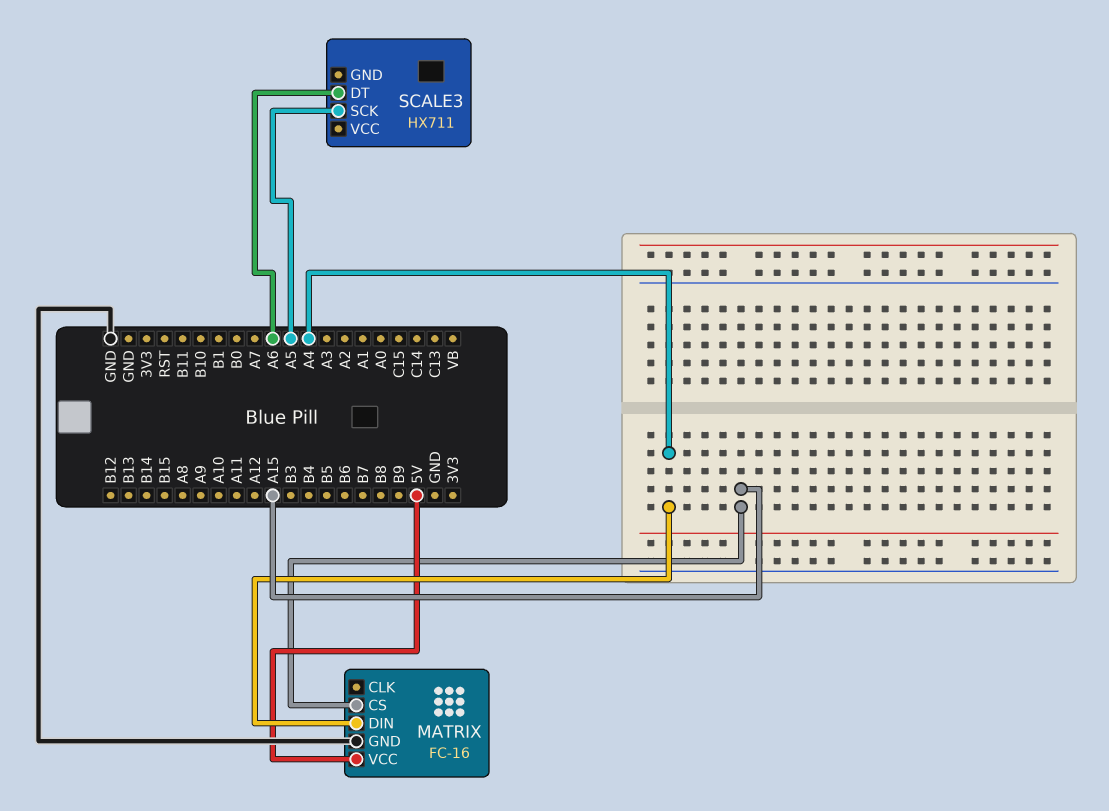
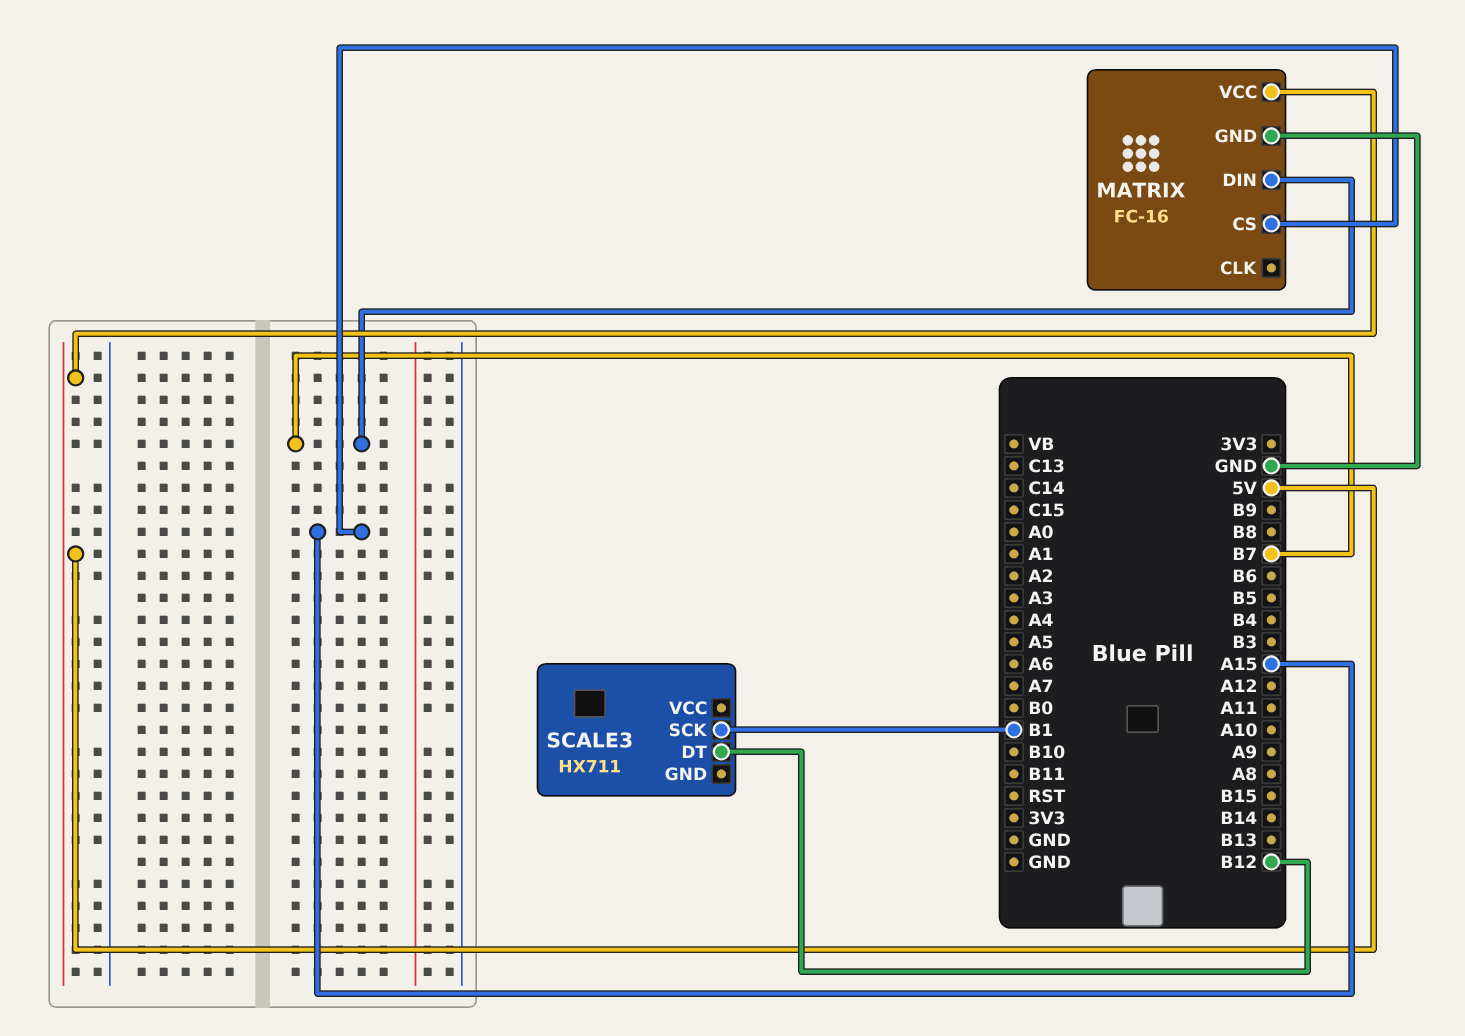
MATRIX pin DIN: A4 -> B7
SCALE3 pin DT: A6 -> B12
SCALE3 pin SCK: A5 -> B1

